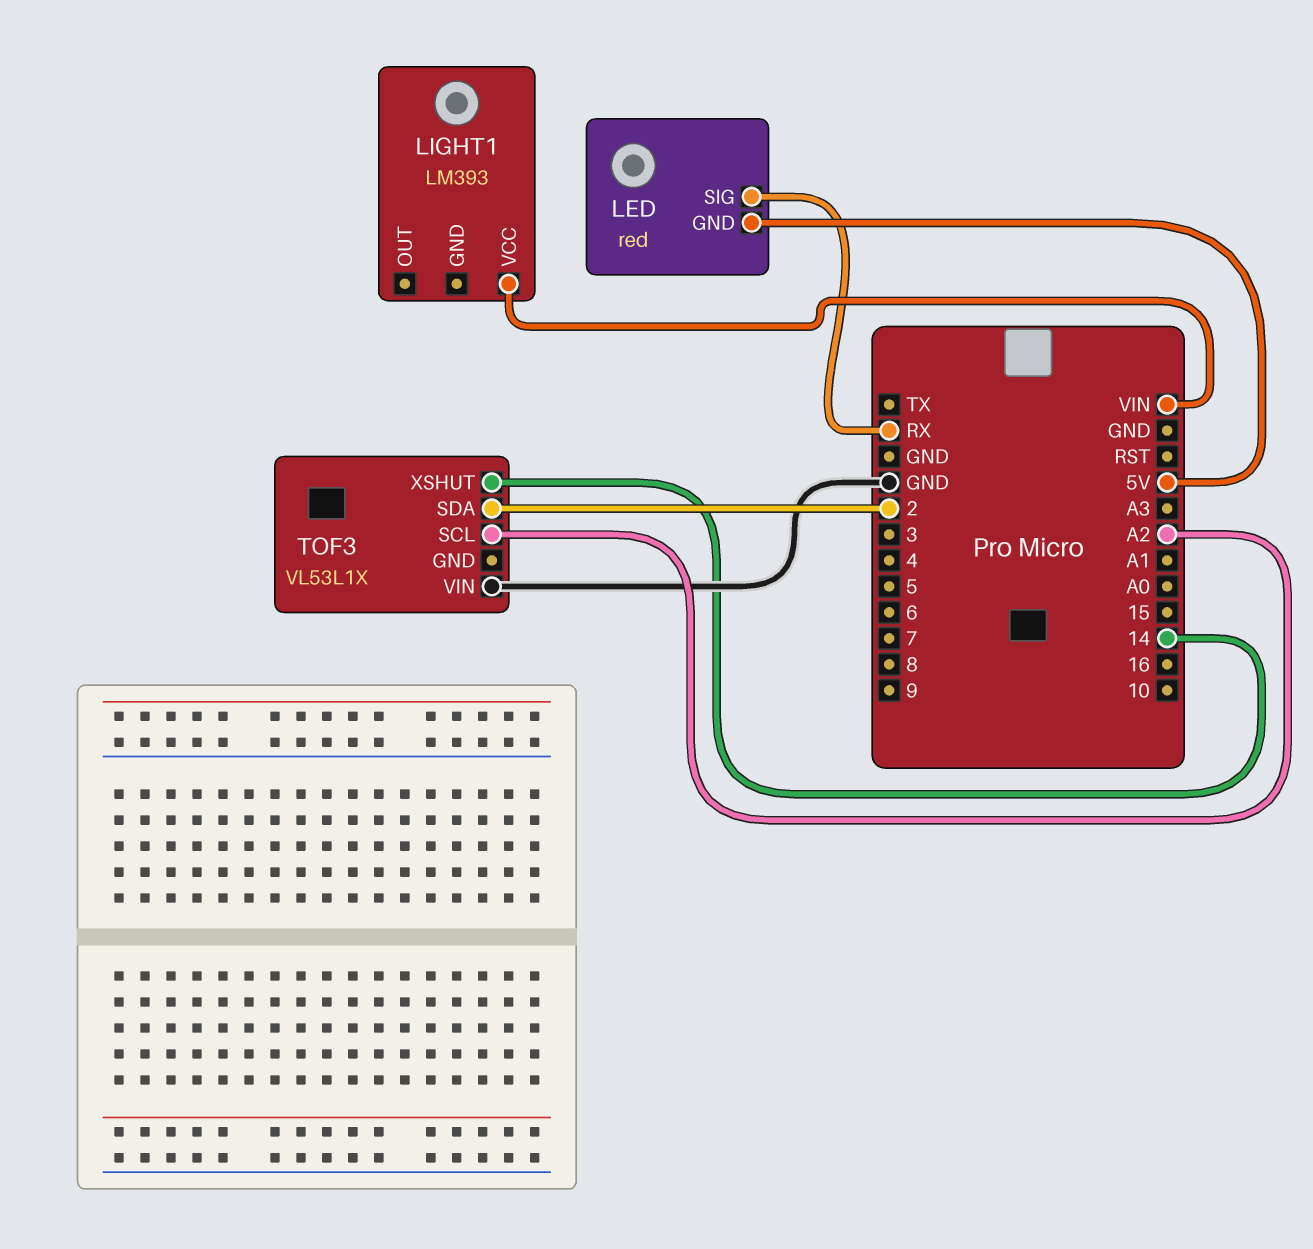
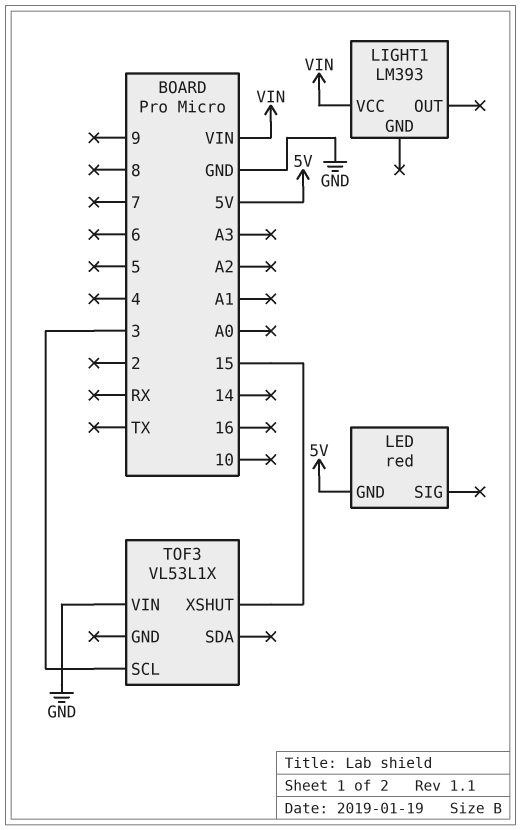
LED pin SIG: RX -> none
TOF3 pin SCL: A2 -> 3
TOF3 pin SDA: 2 -> none
TOF3 pin XSHUT: 14 -> 15

